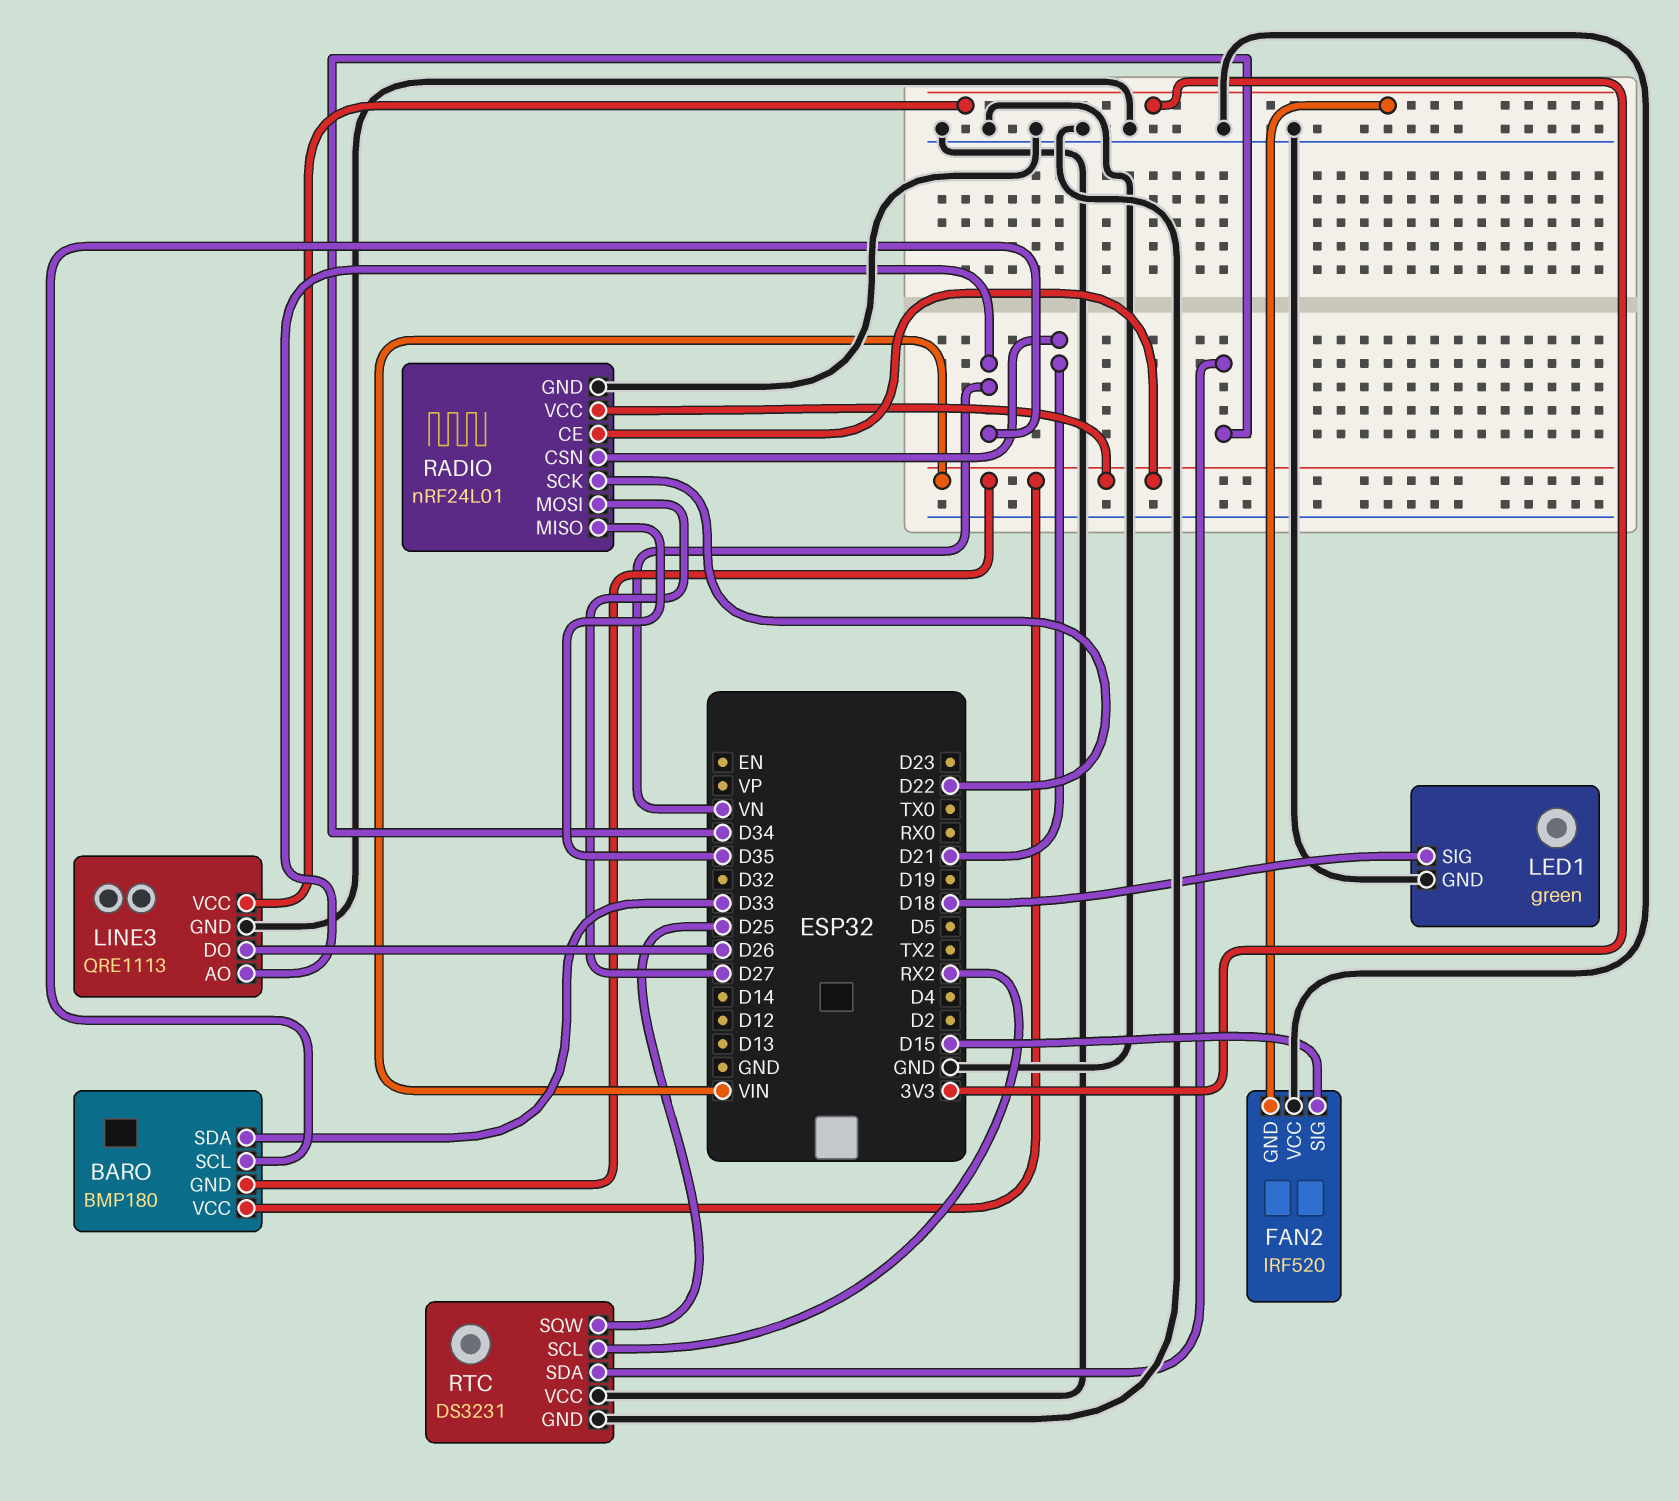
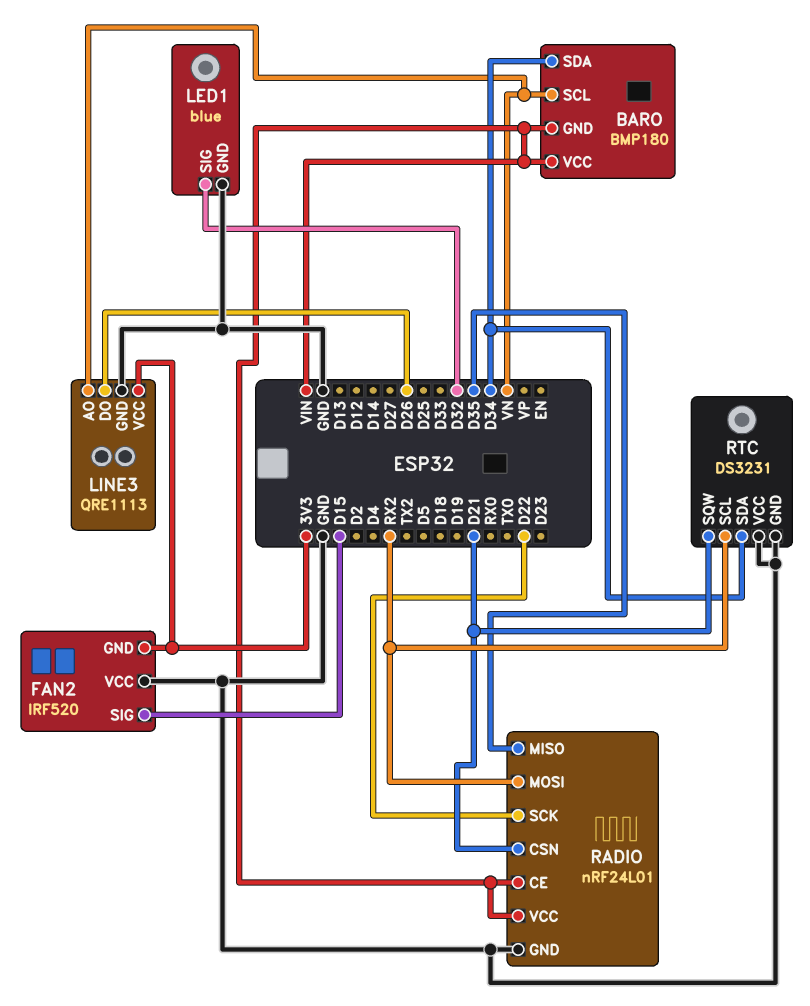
BARO pin SDA: D33 -> D34
LED1: green -> blue
LED1 pin SIG: D18 -> D32
RADIO pin MOSI: D27 -> RX2
RTC pin SQW: D25 -> D21

